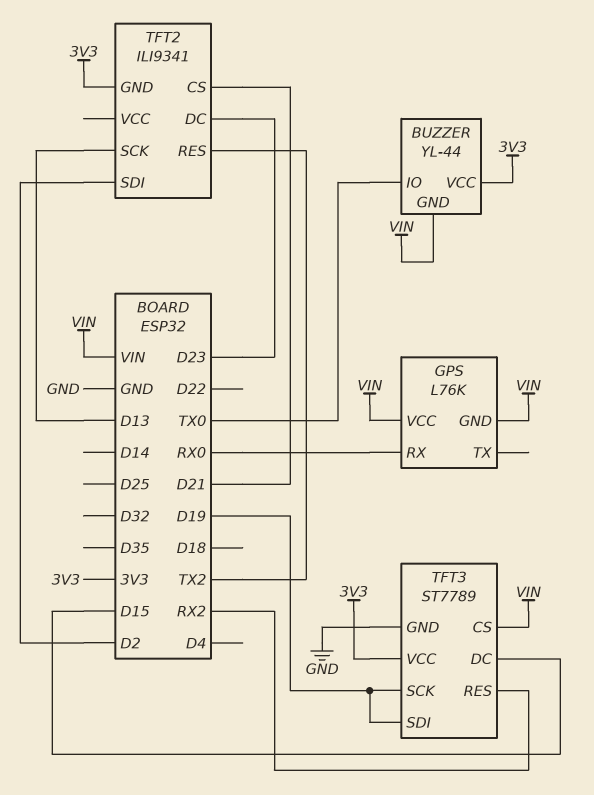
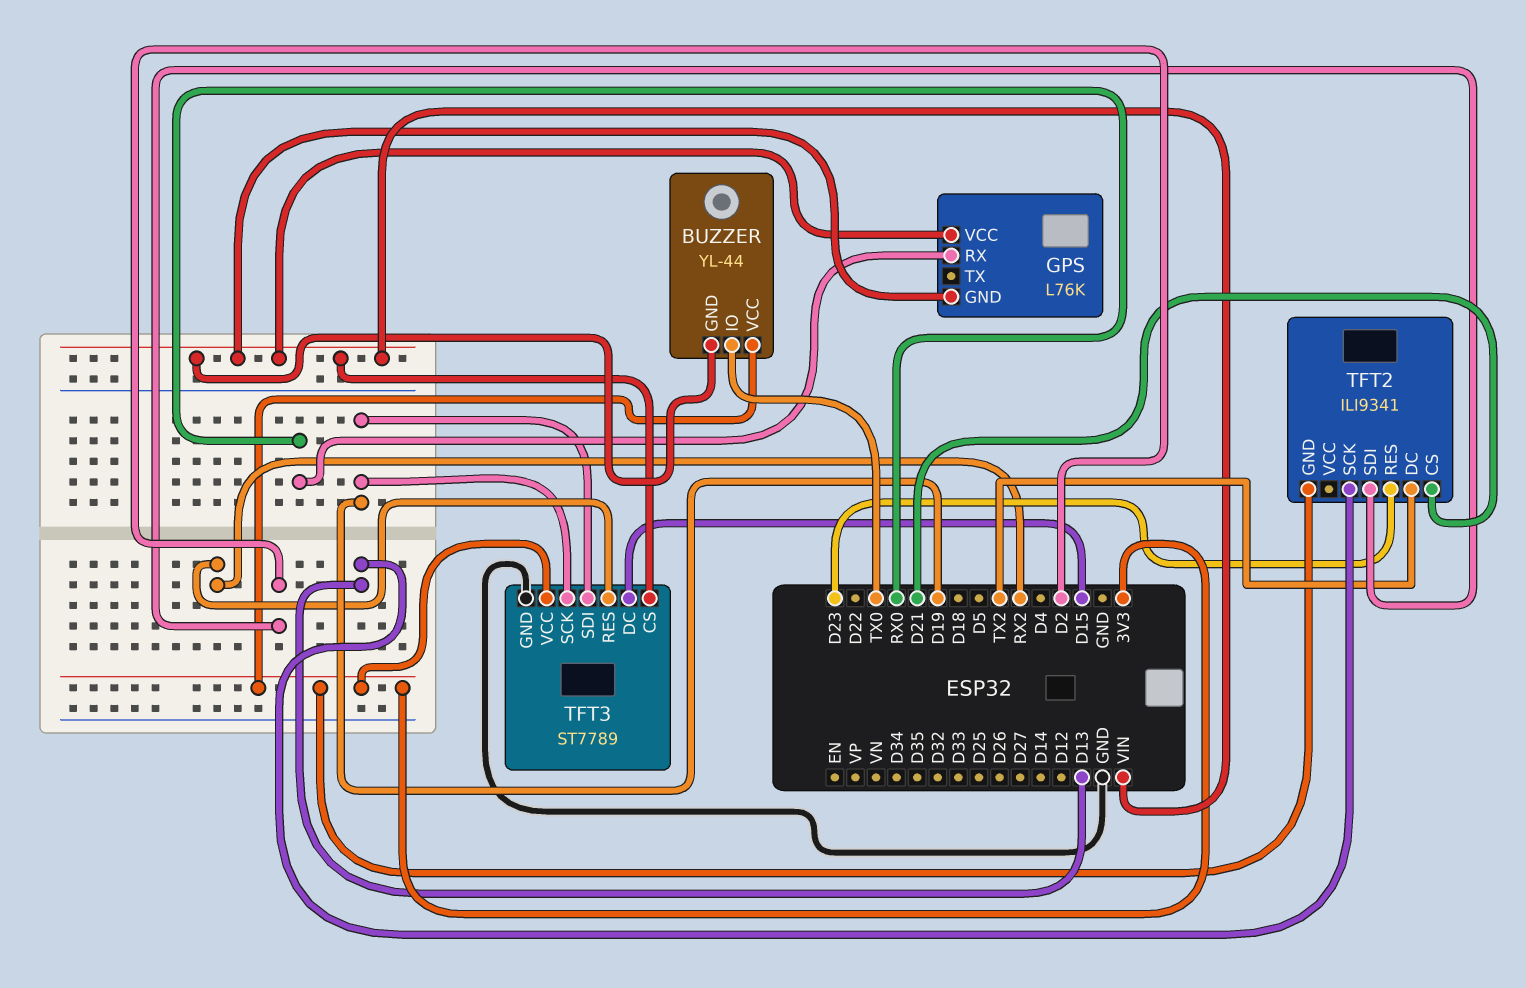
TFT2 pin DC: D23 -> TX2
TFT2 pin RES: TX2 -> D23

